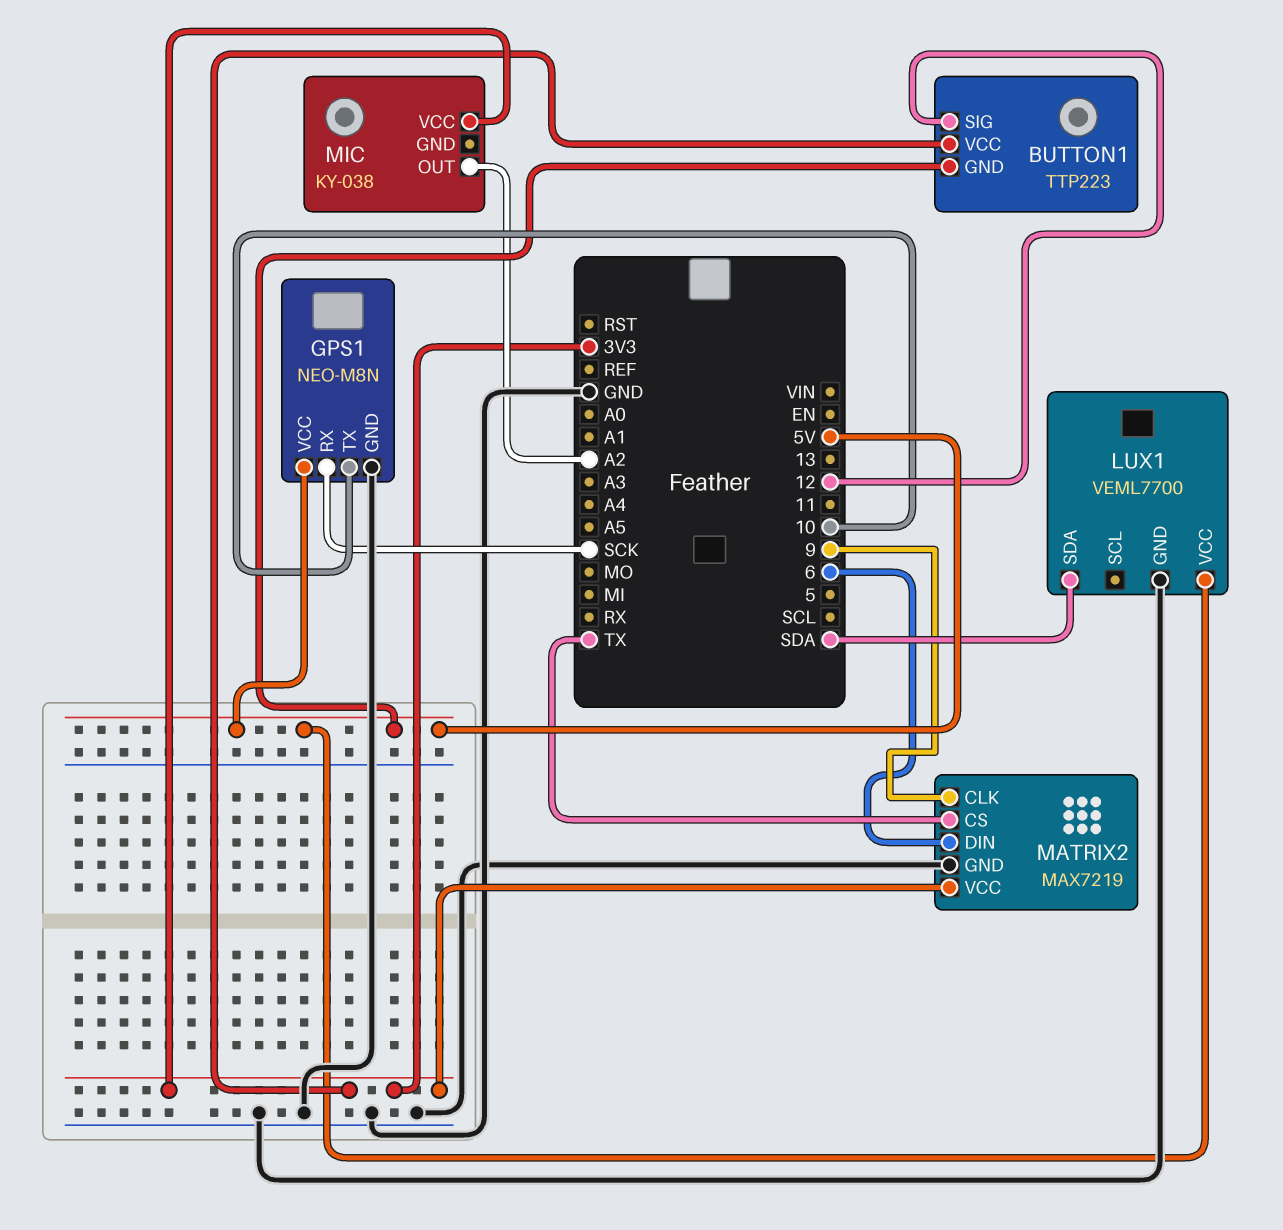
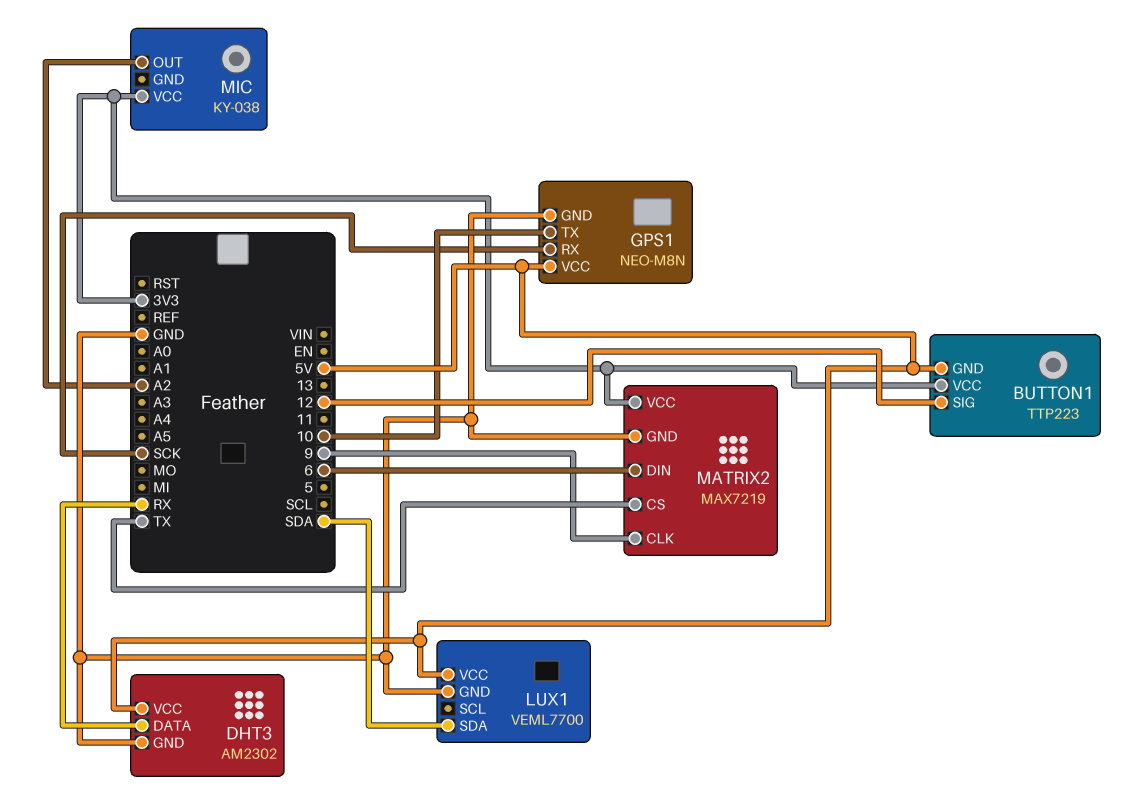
DHT3: none -> AM2302
DHT3 pin DATA: none -> RX
DHT3 pin GND: none -> GND
DHT3 pin VCC: none -> 5V

